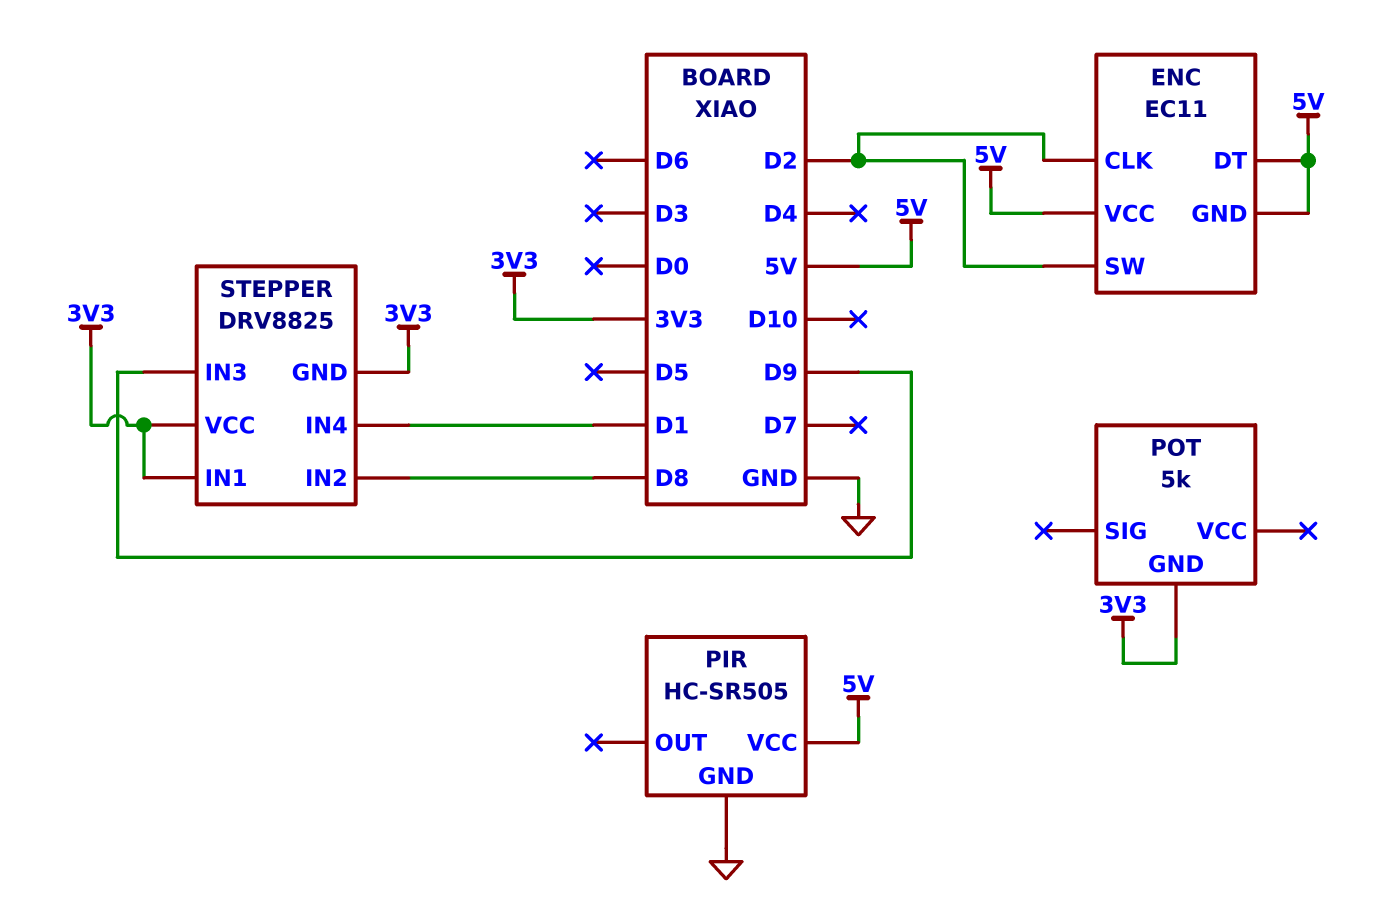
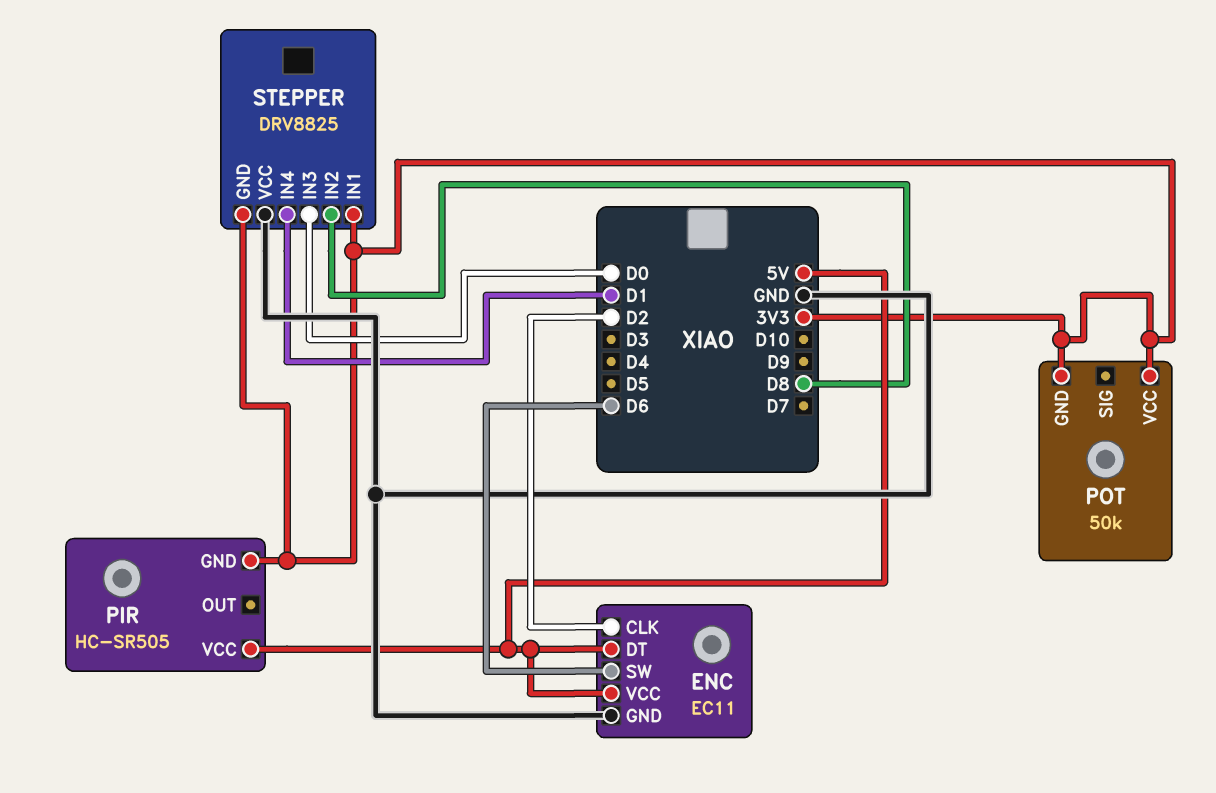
ENC pin GND: 5V -> GND
ENC pin SW: D2 -> D6
PIR pin GND: GND -> 3V3
POT: 5k -> 50k
POT pin VCC: none -> 3V3
STEPPER pin IN3: D9 -> D0
STEPPER pin VCC: 3V3 -> GND

